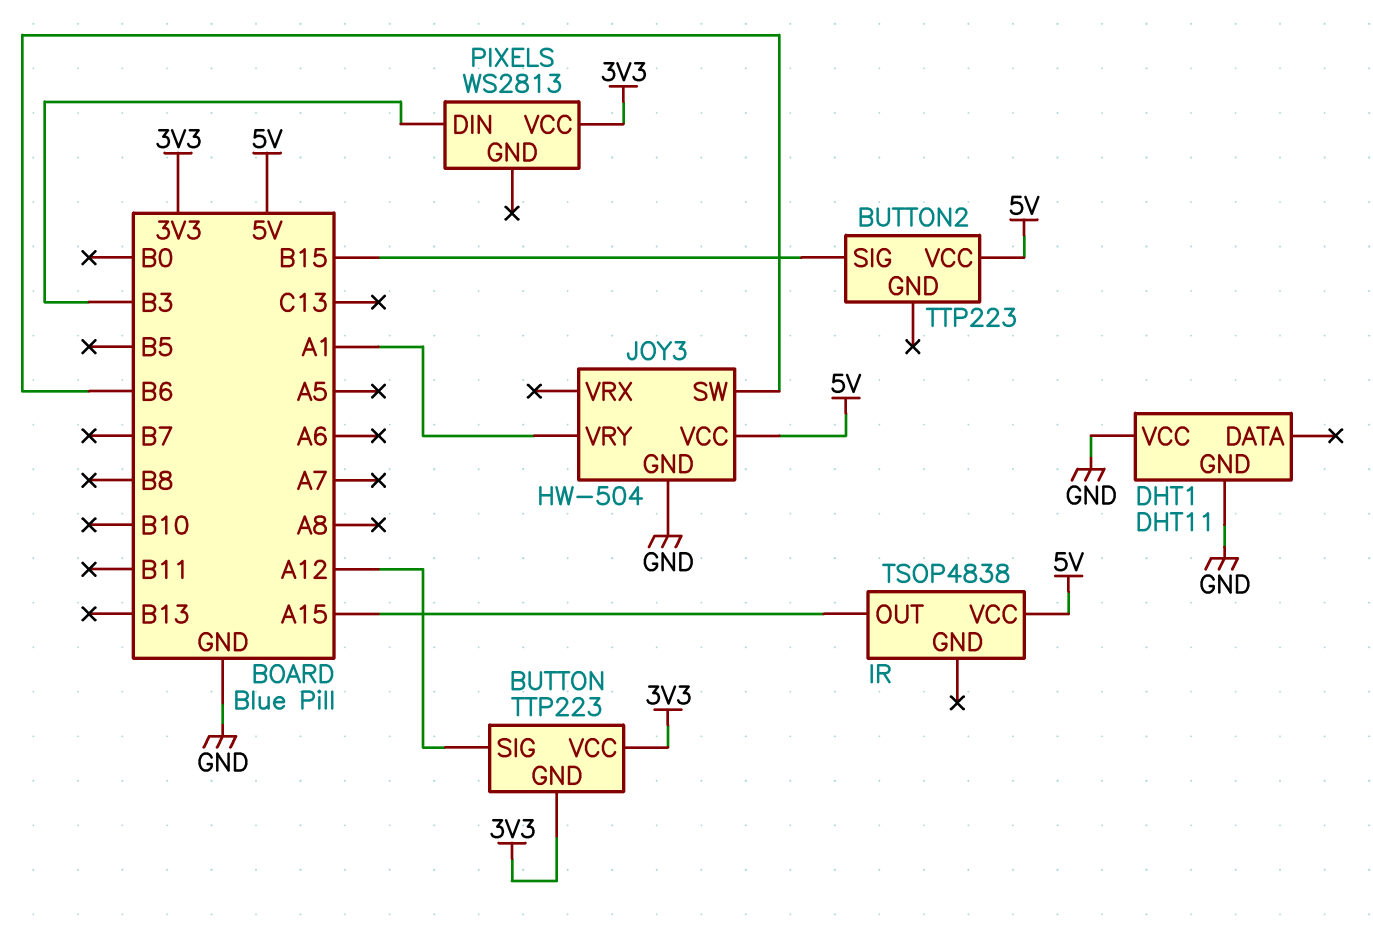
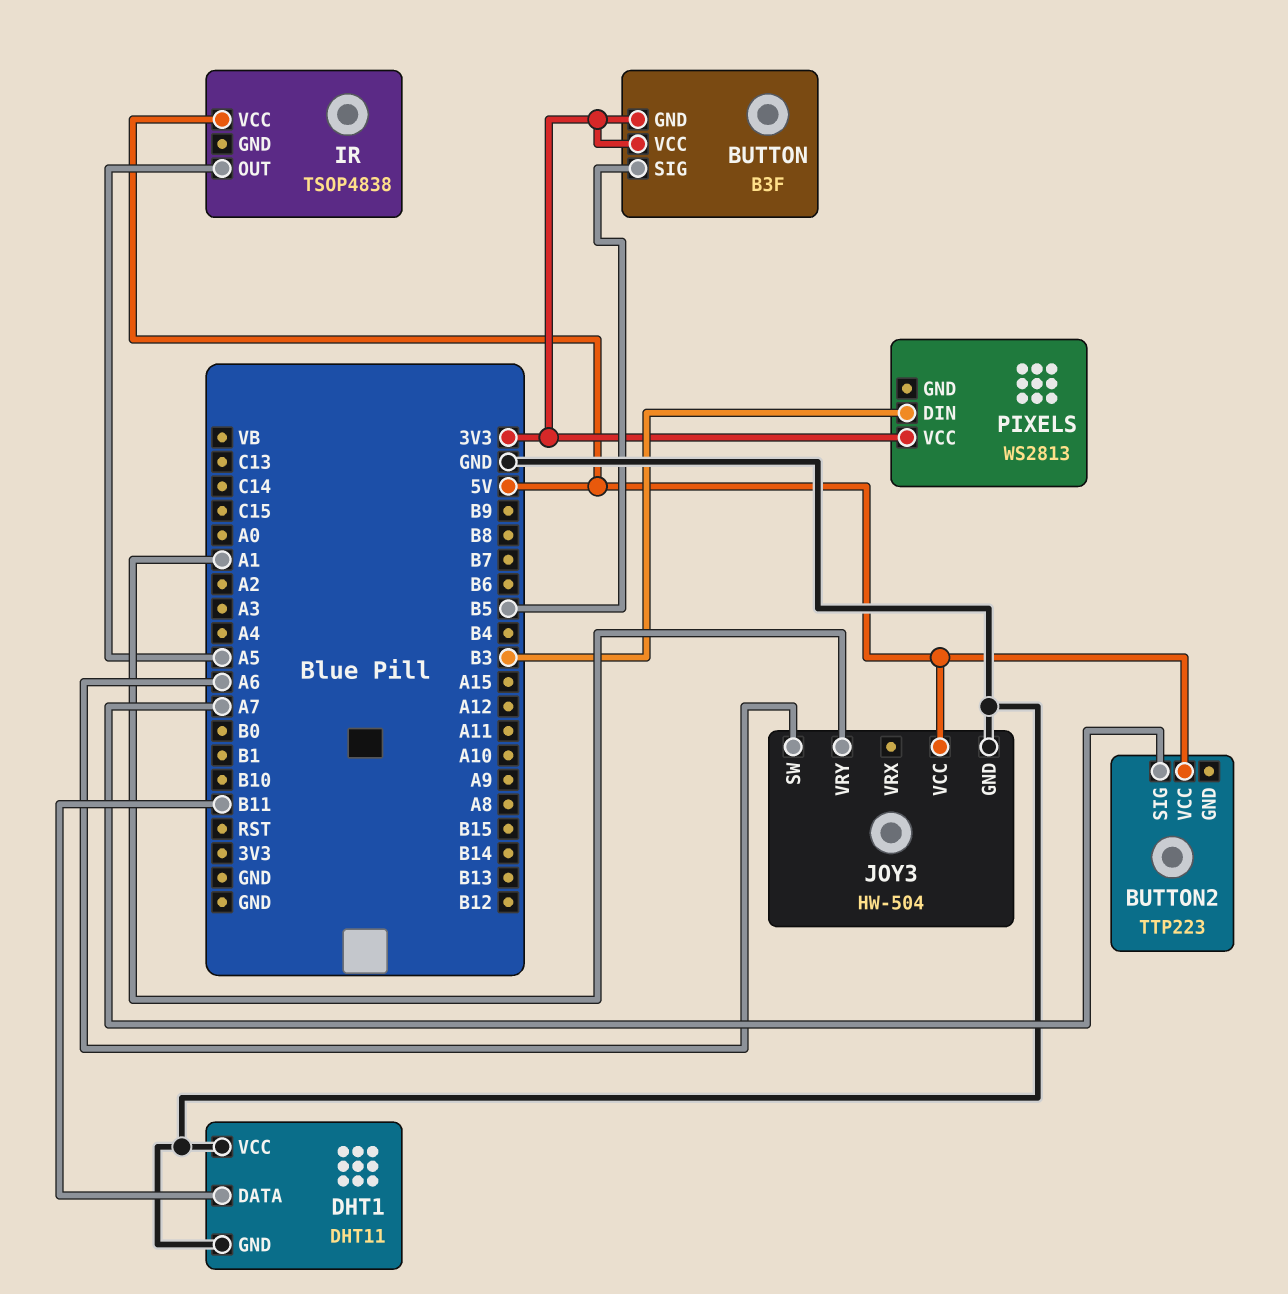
BUTTON: TTP223 -> B3F
BUTTON pin SIG: A12 -> B5
BUTTON2 pin SIG: B15 -> A7
DHT1 pin DATA: none -> B11
IR pin OUT: A15 -> A5
JOY3 pin SW: B6 -> A6

